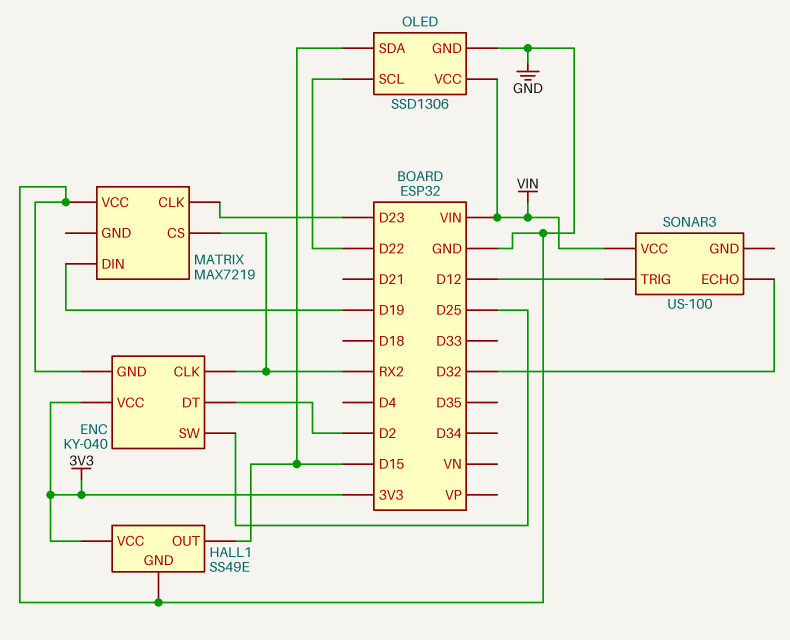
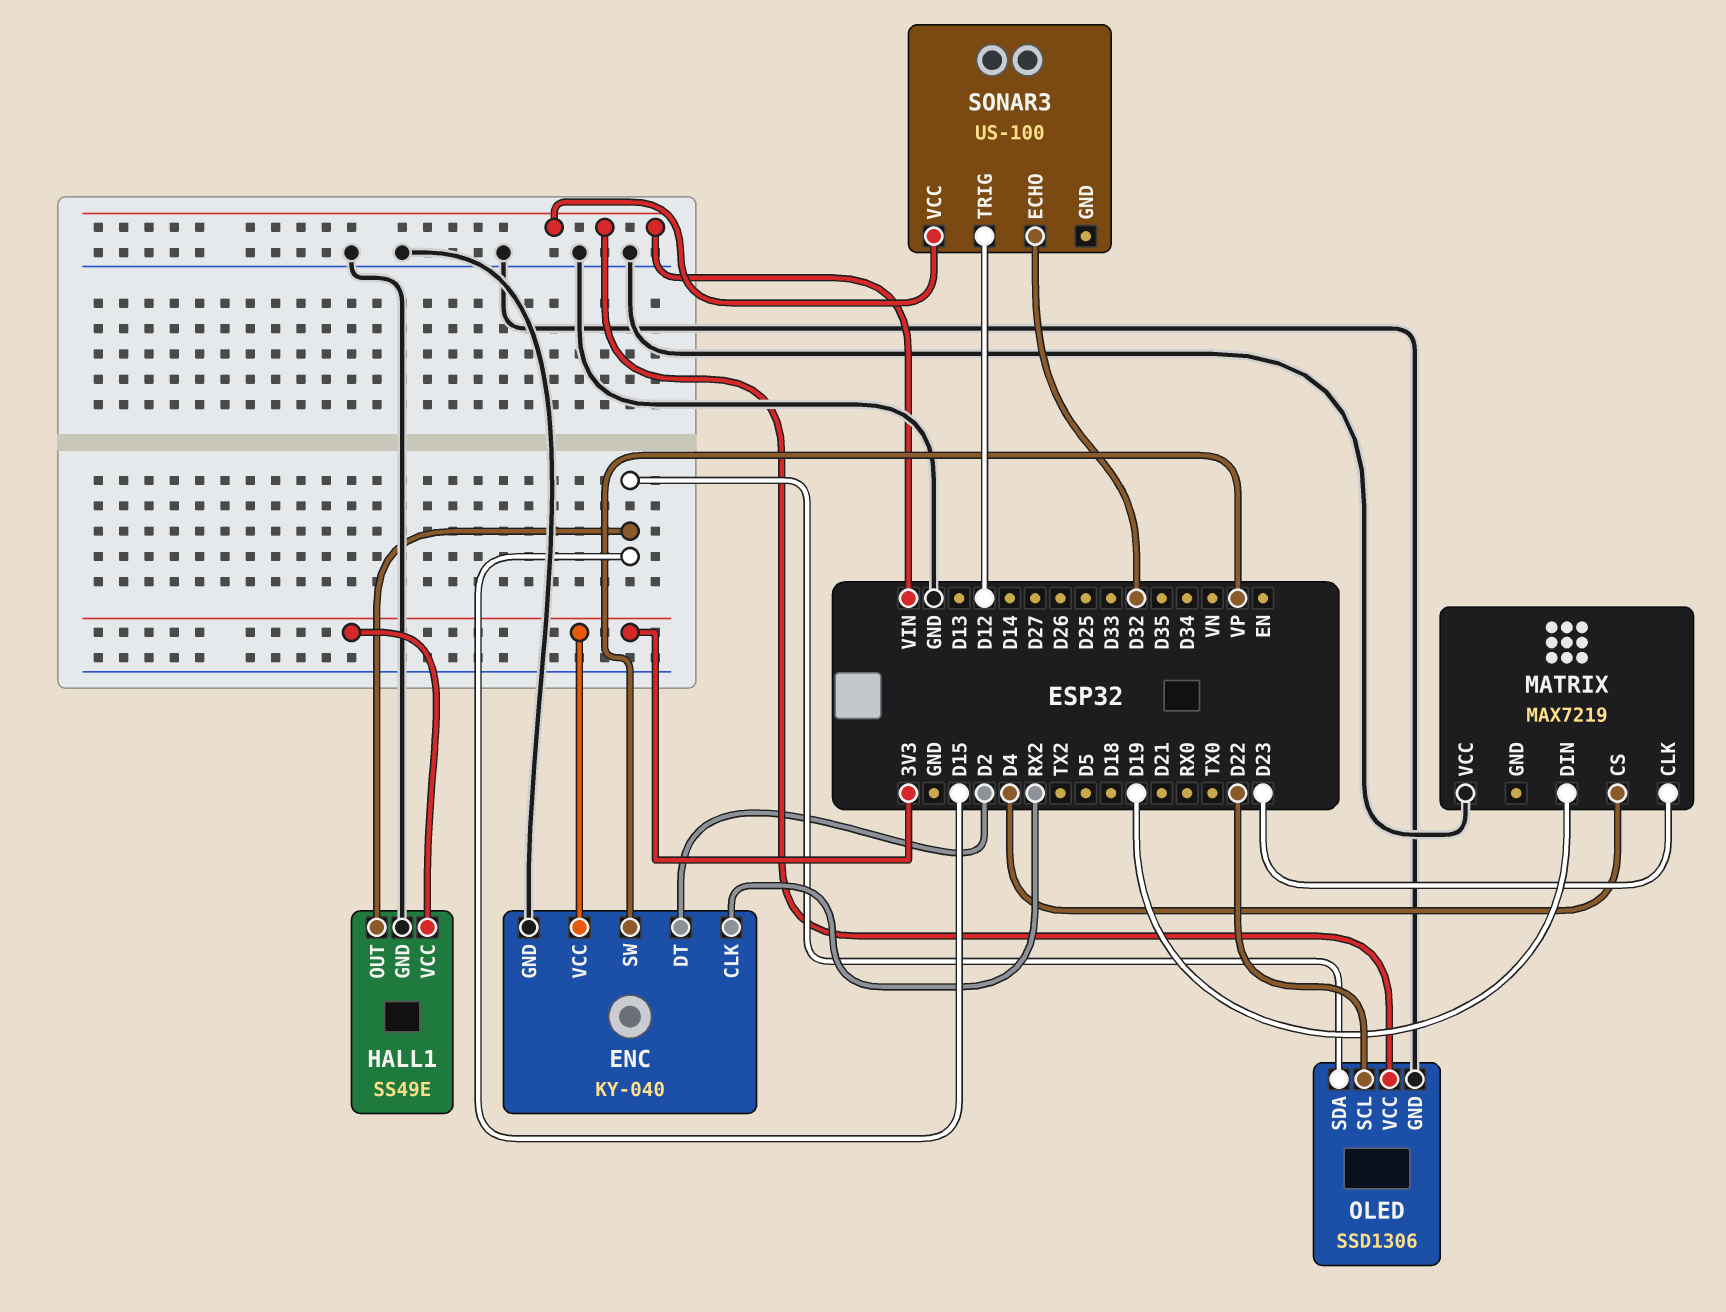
ENC pin SW: D25 -> VP
MATRIX pin CS: RX2 -> D4

